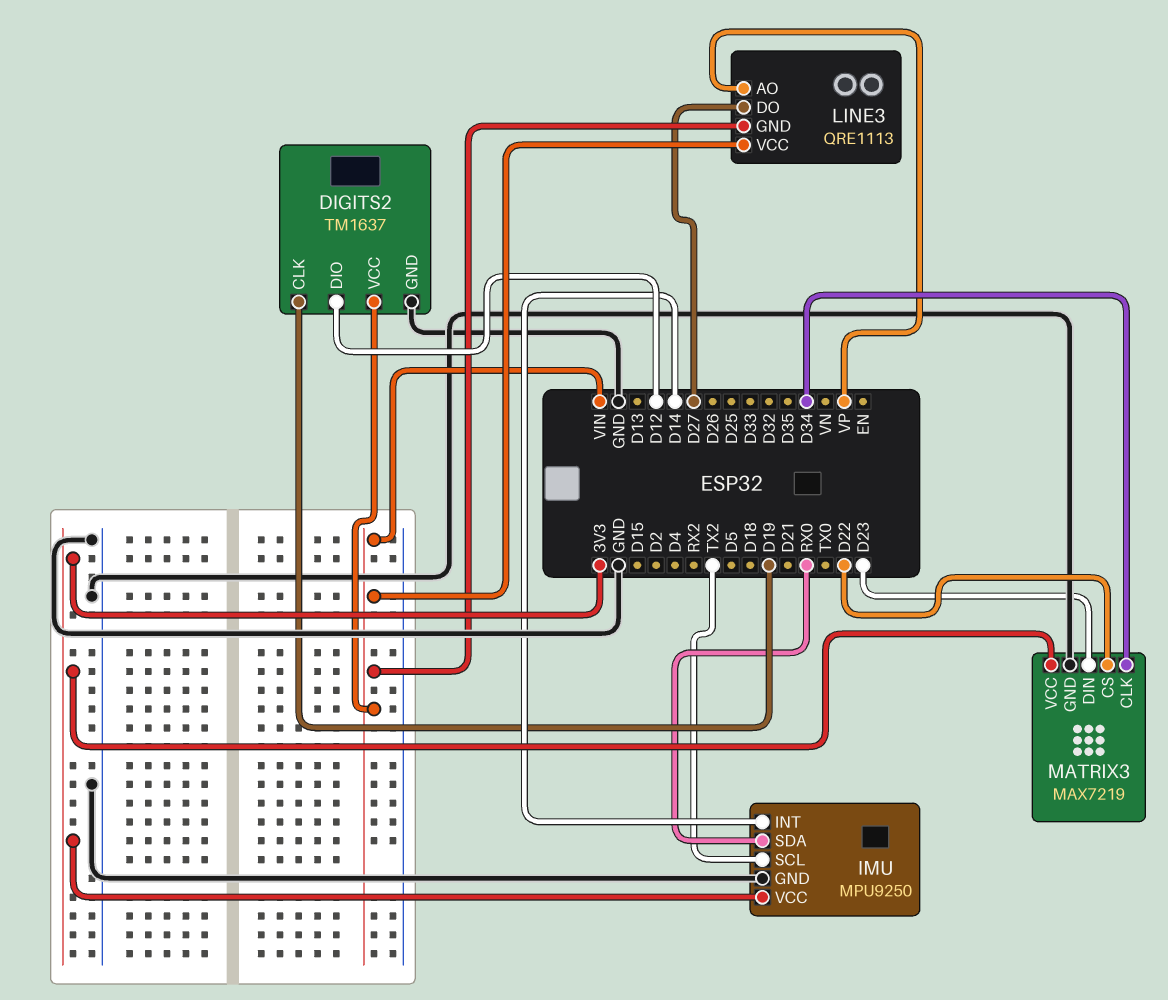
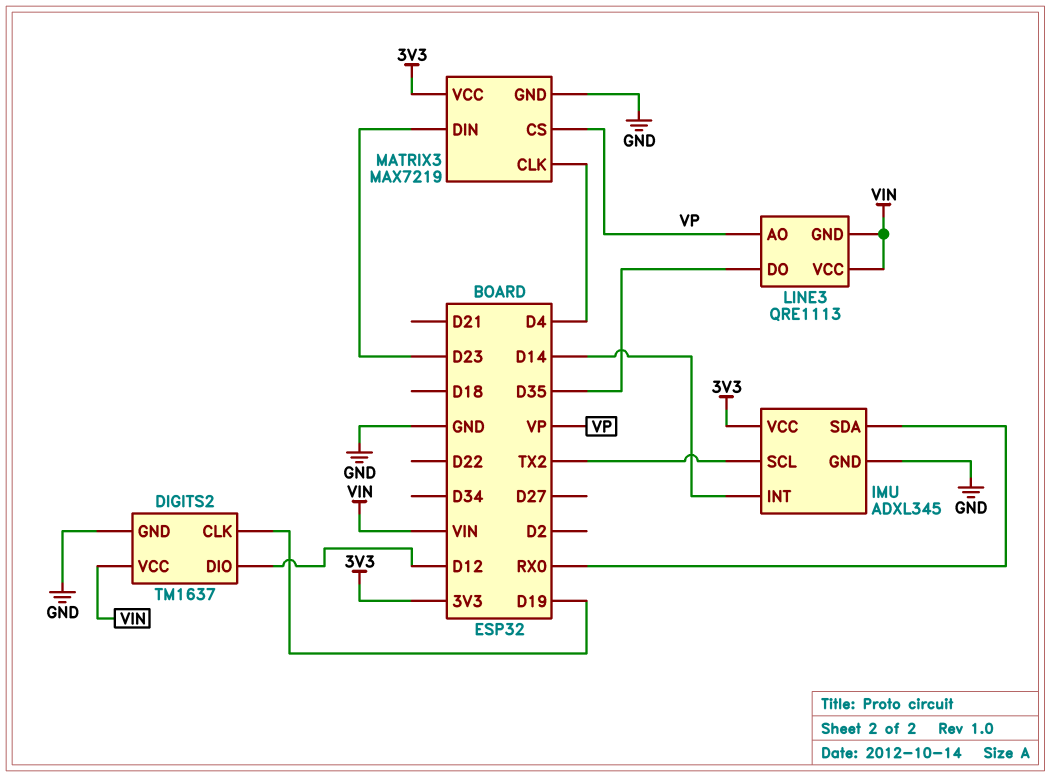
IMU: MPU9250 -> ADXL345
LINE3 pin DO: D27 -> D35
MATRIX3 pin CLK: D34 -> D4
MATRIX3 pin CS: D22 -> VP

